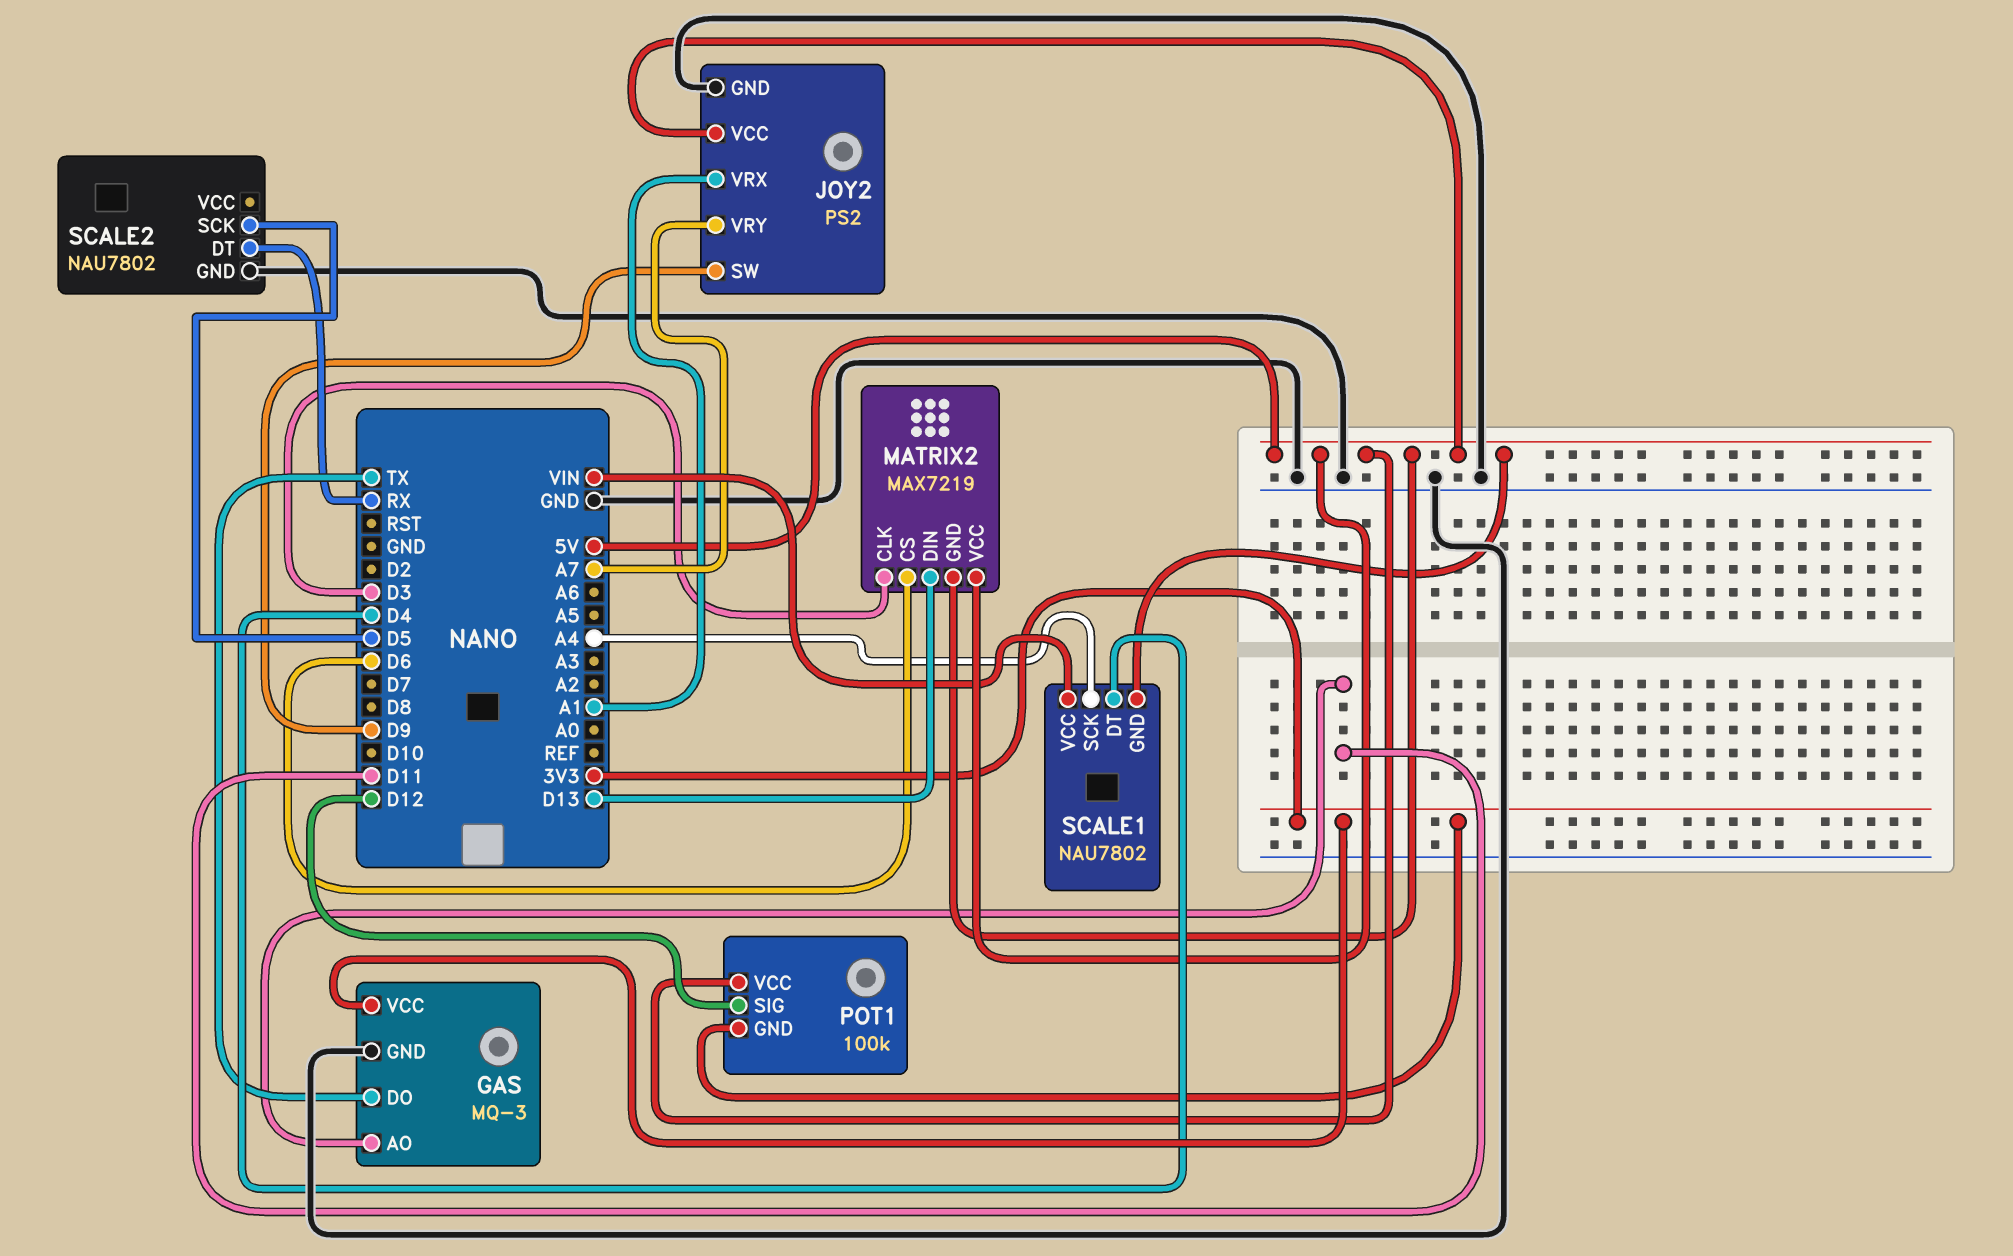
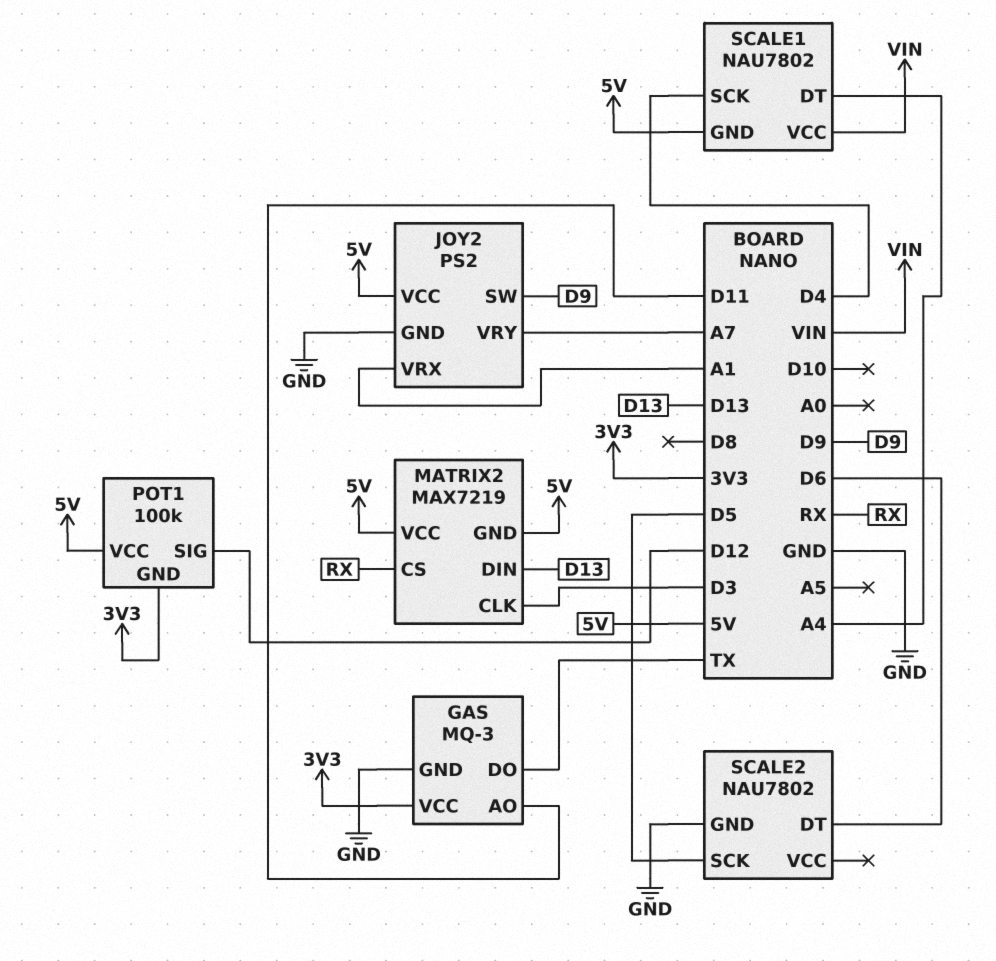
MATRIX2 pin CS: D6 -> RX
SCALE1 pin DT: D4 -> A4
SCALE1 pin SCK: A4 -> D4
SCALE2 pin DT: RX -> D6

